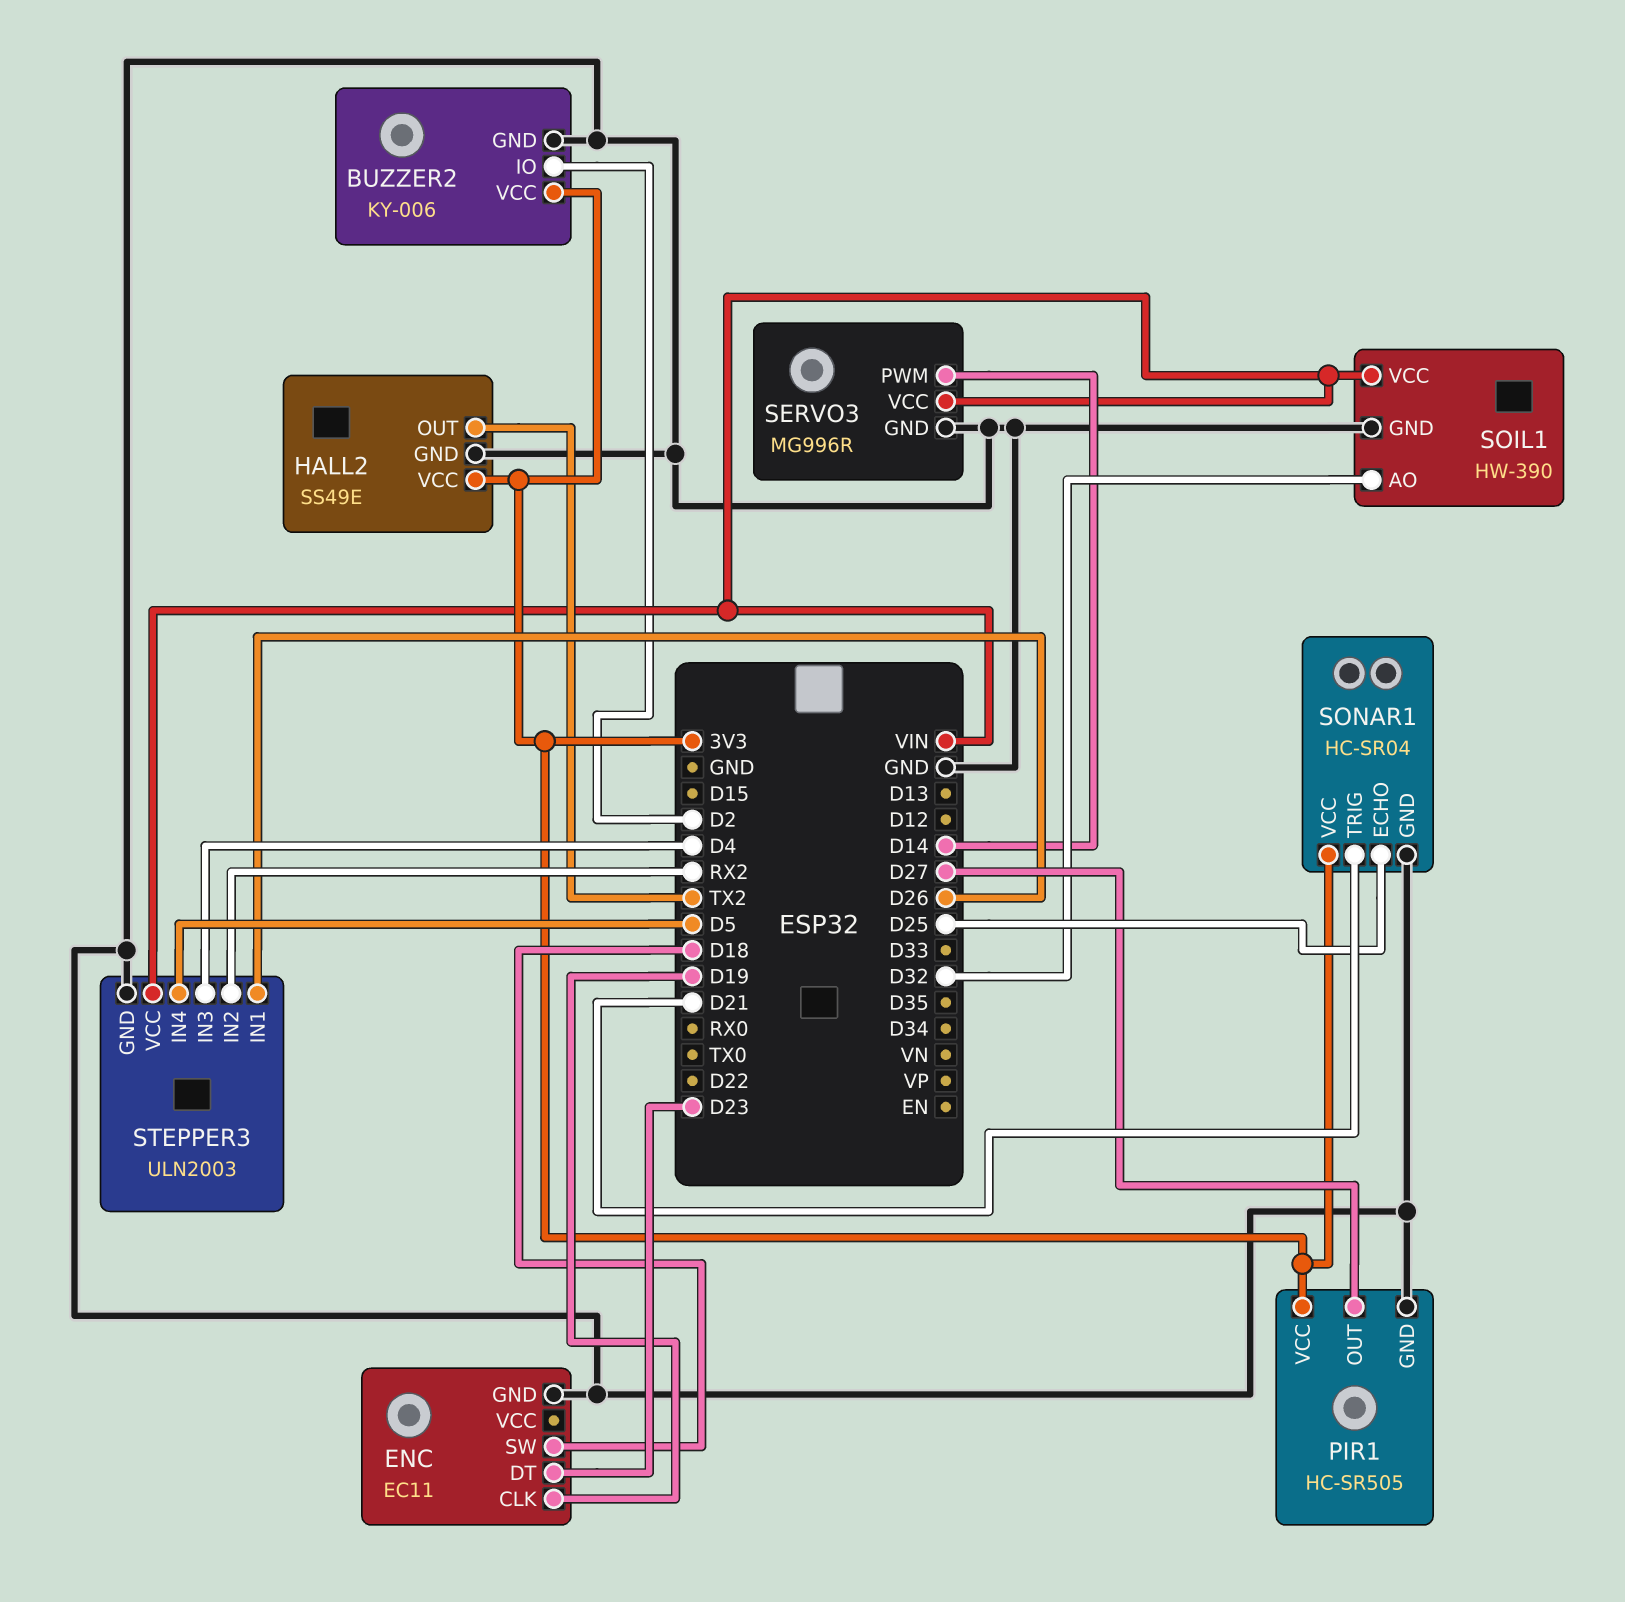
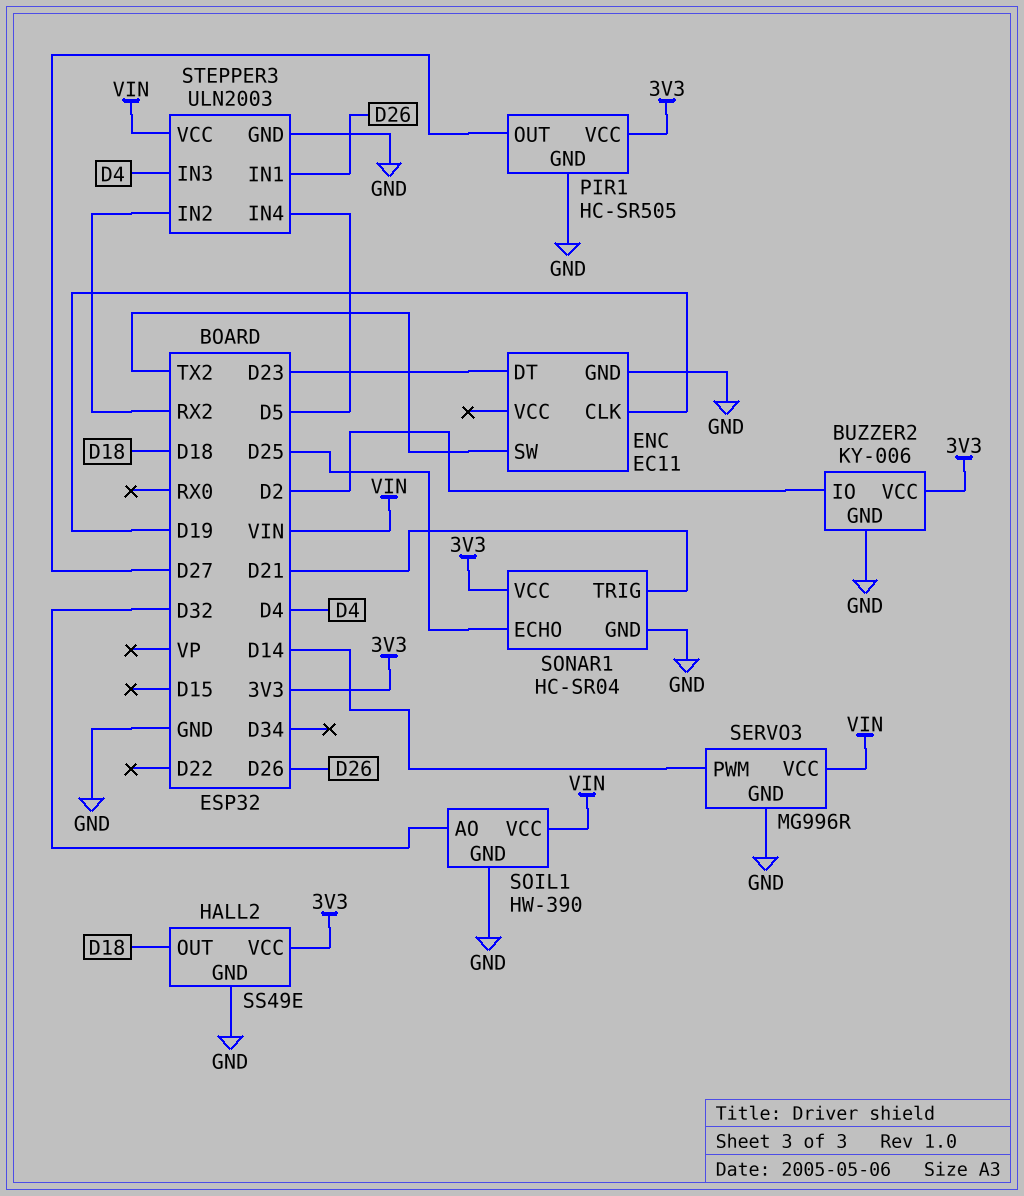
ENC pin SW: D18 -> TX2
HALL2 pin OUT: TX2 -> D18

